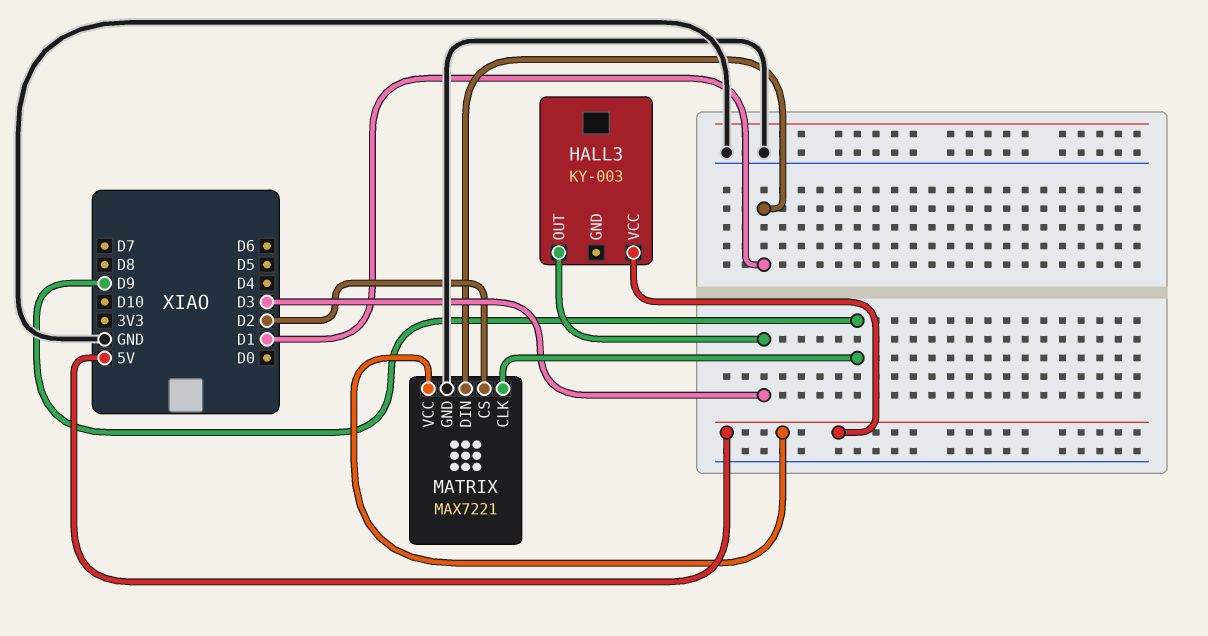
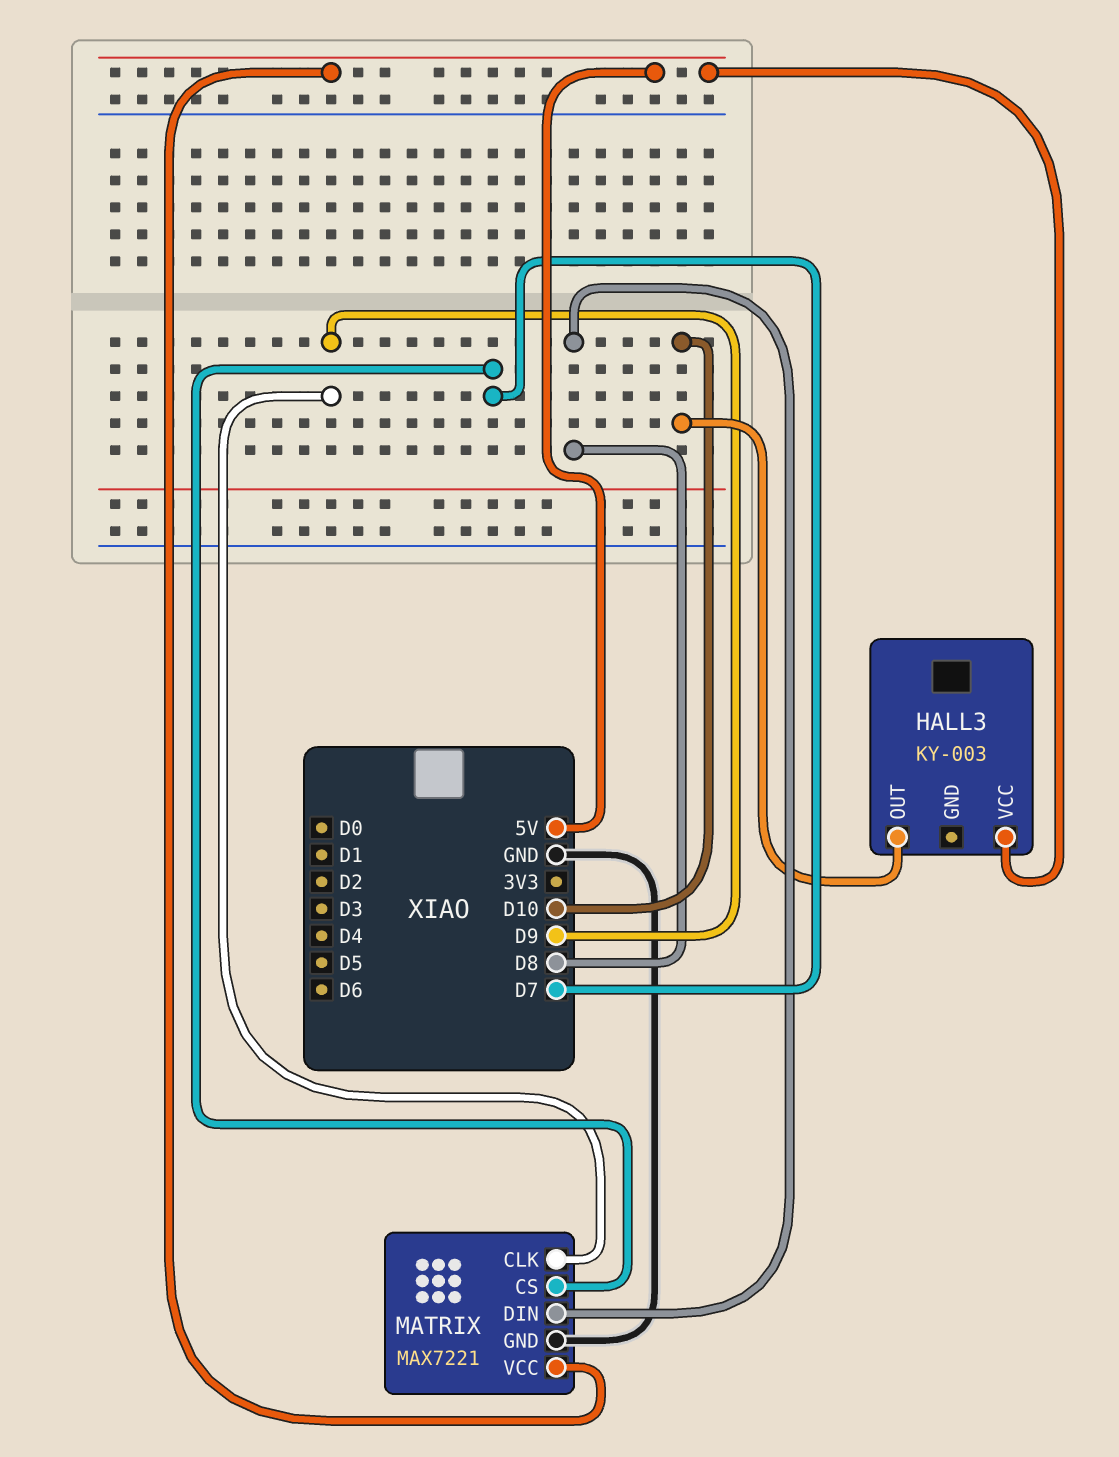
HALL3 pin OUT: D3 -> D10
MATRIX pin CS: D2 -> D7
MATRIX pin DIN: D1 -> D8

